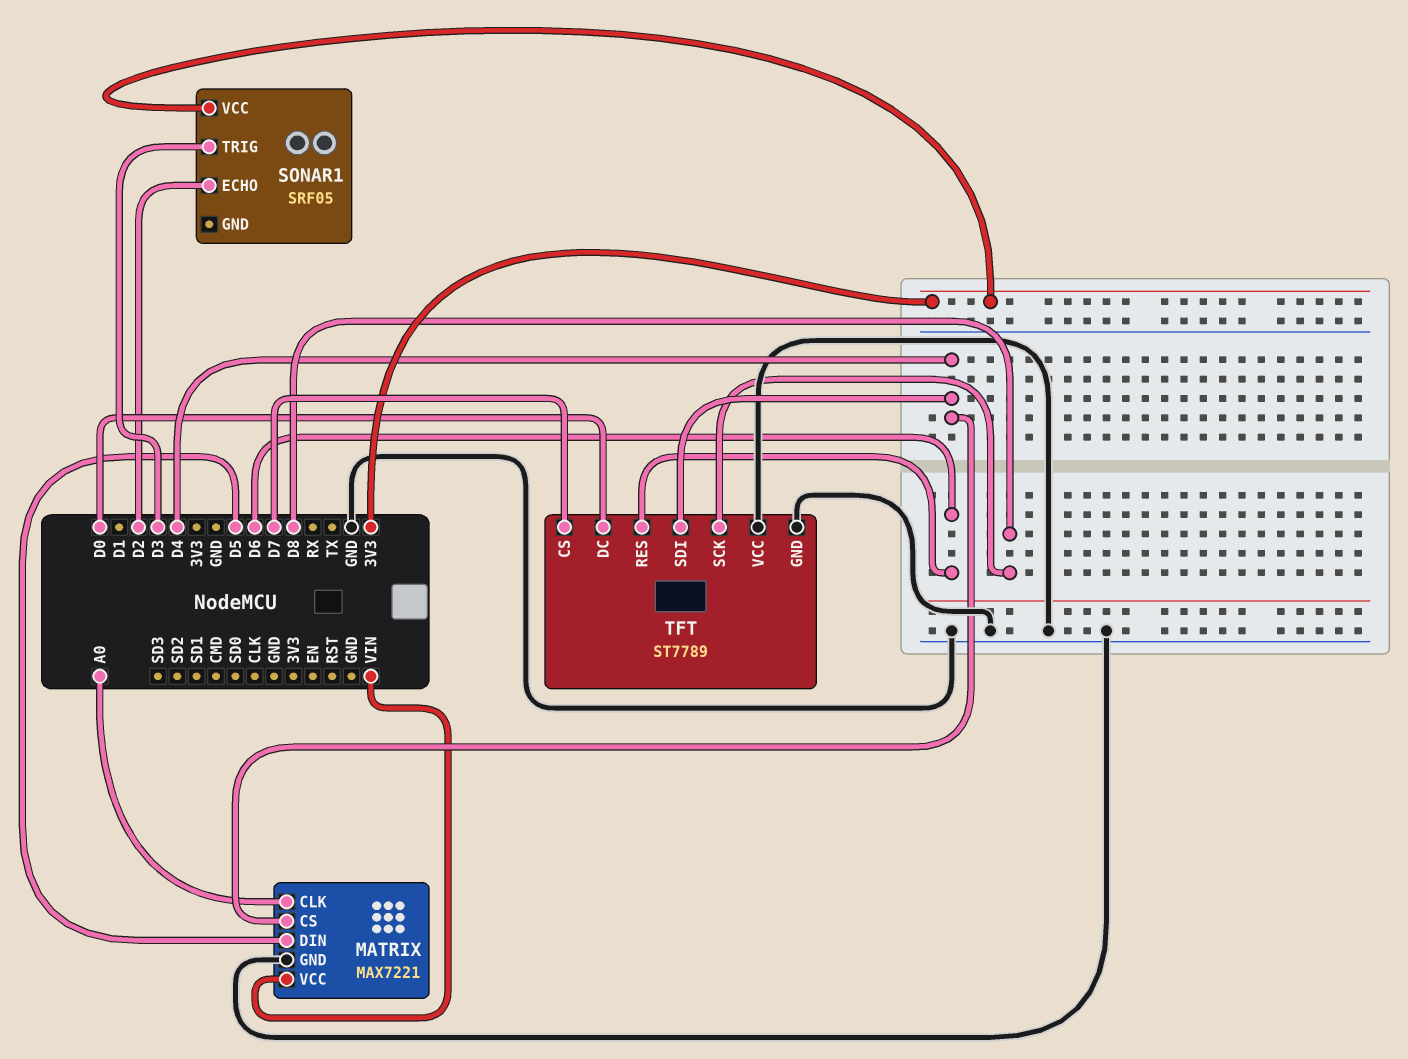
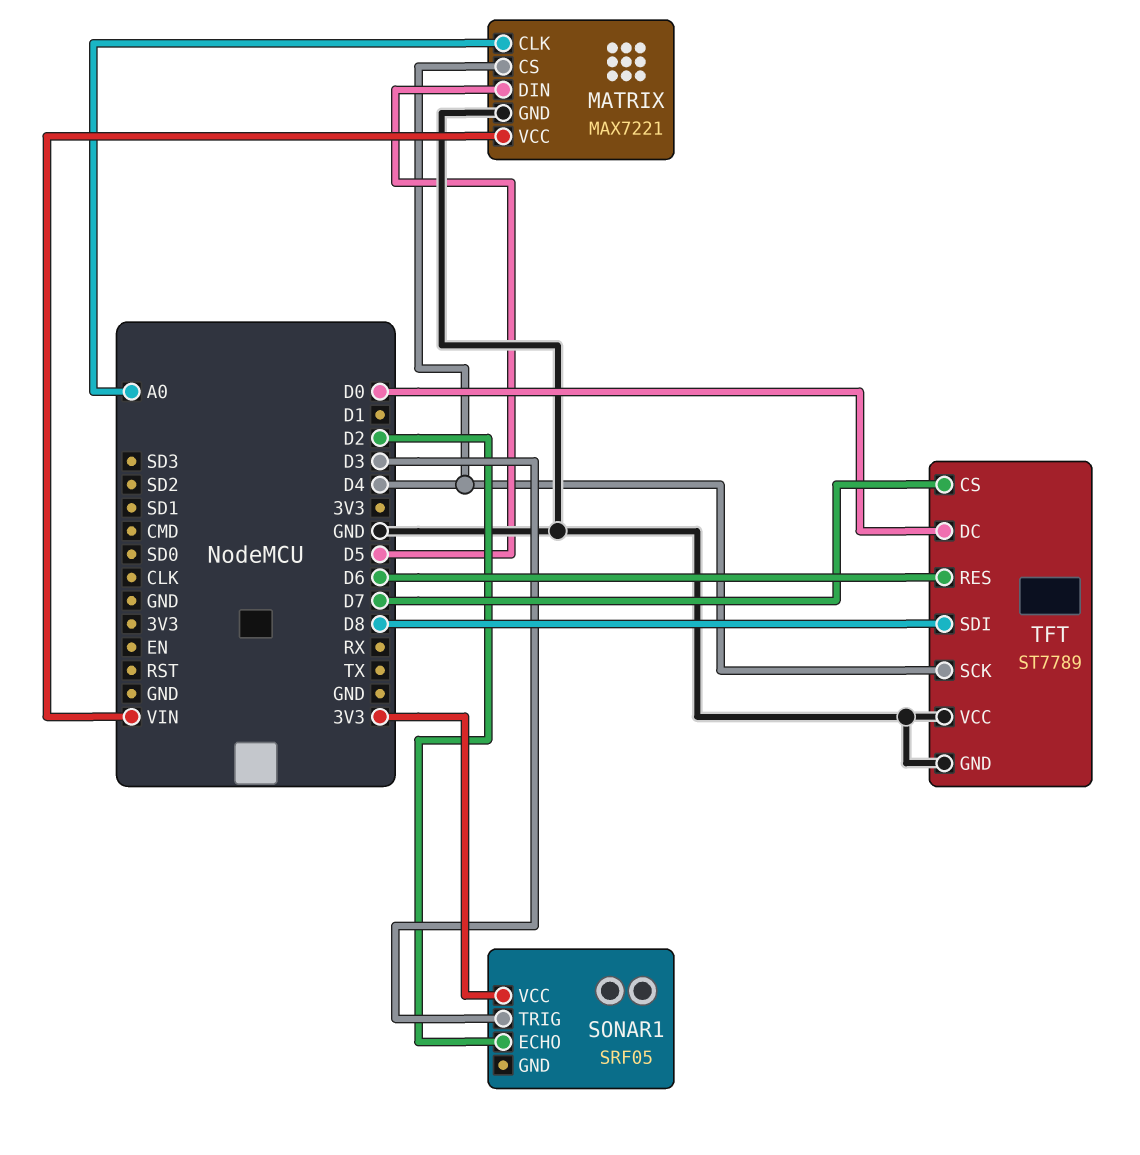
TFT pin SCK: D8 -> D4
TFT pin SDI: D4 -> D8

